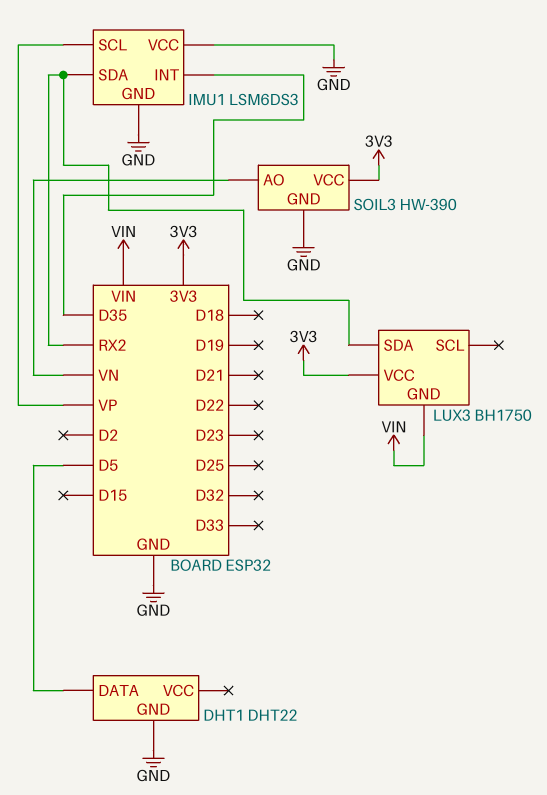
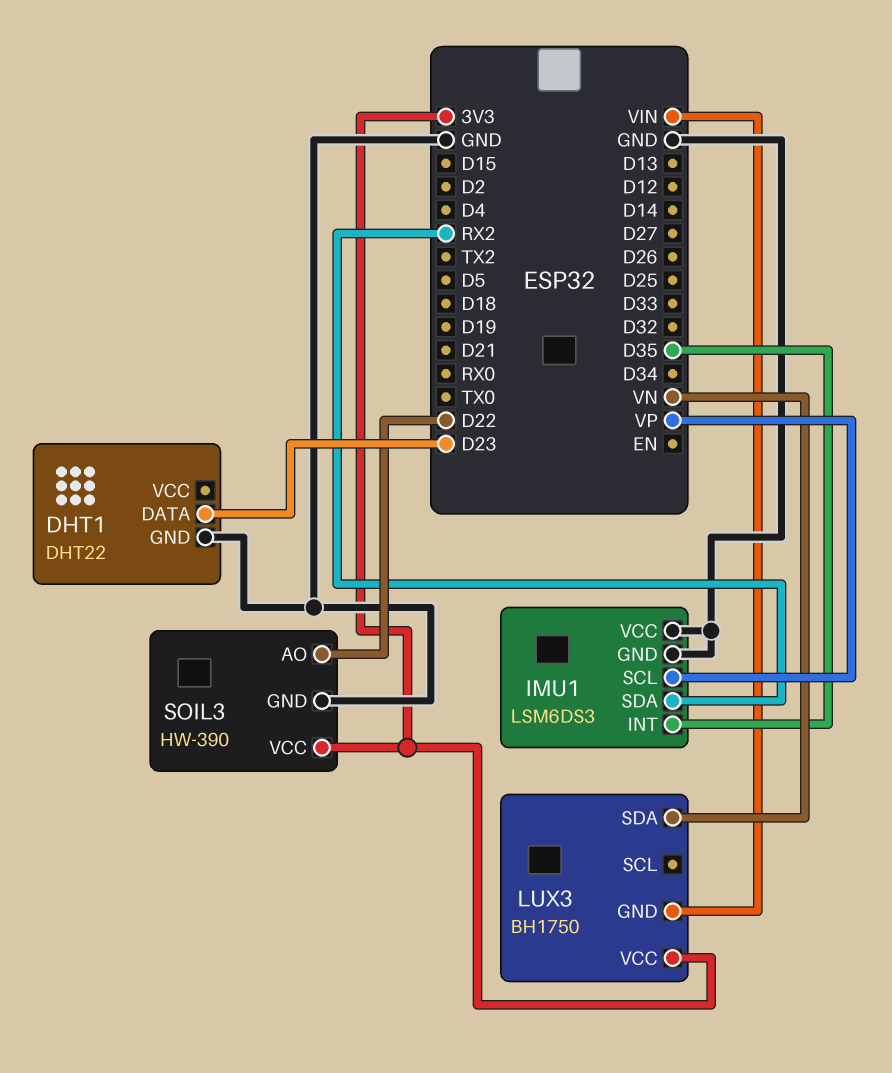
DHT1 pin DATA: D5 -> D23
LUX3 pin SDA: RX2 -> VN
SOIL3 pin AO: VN -> D22

